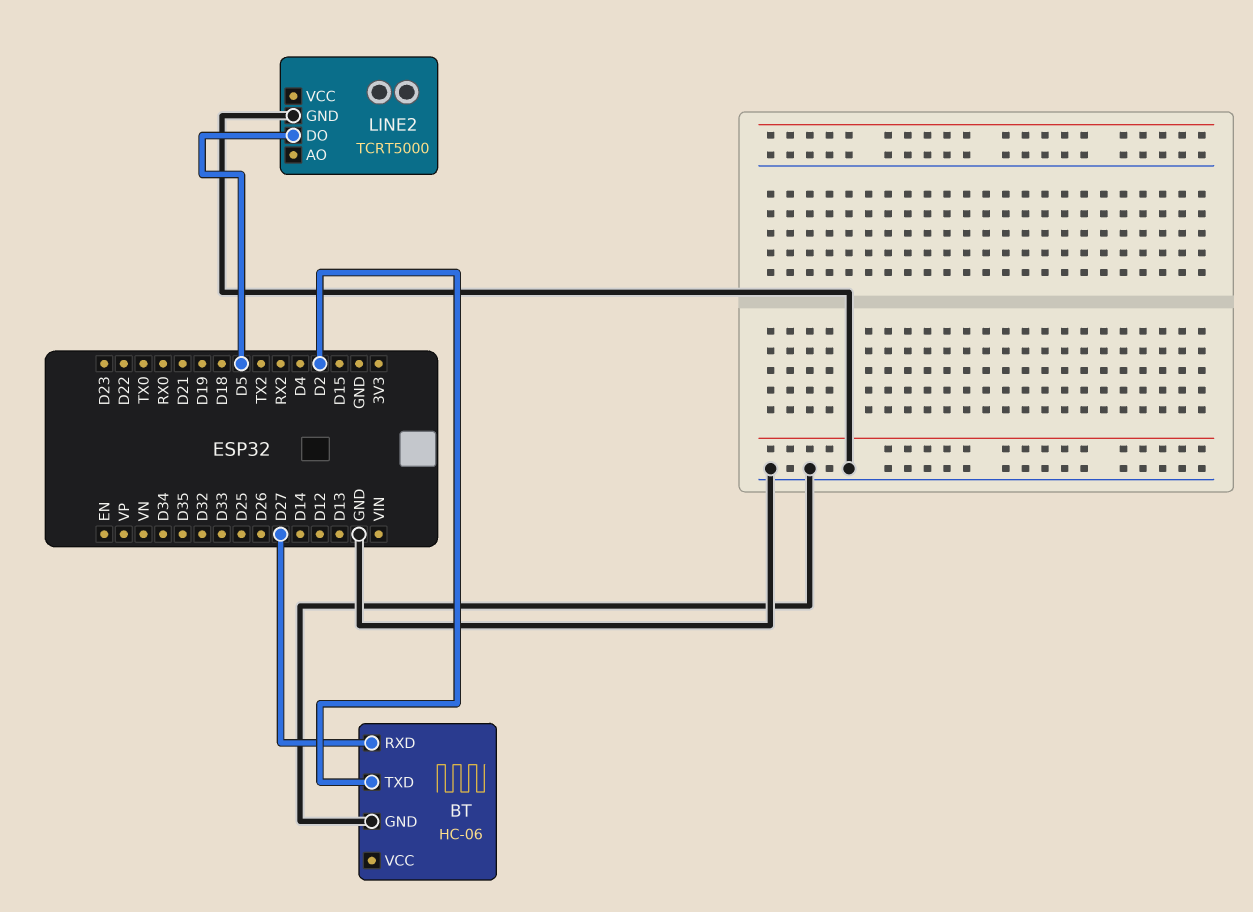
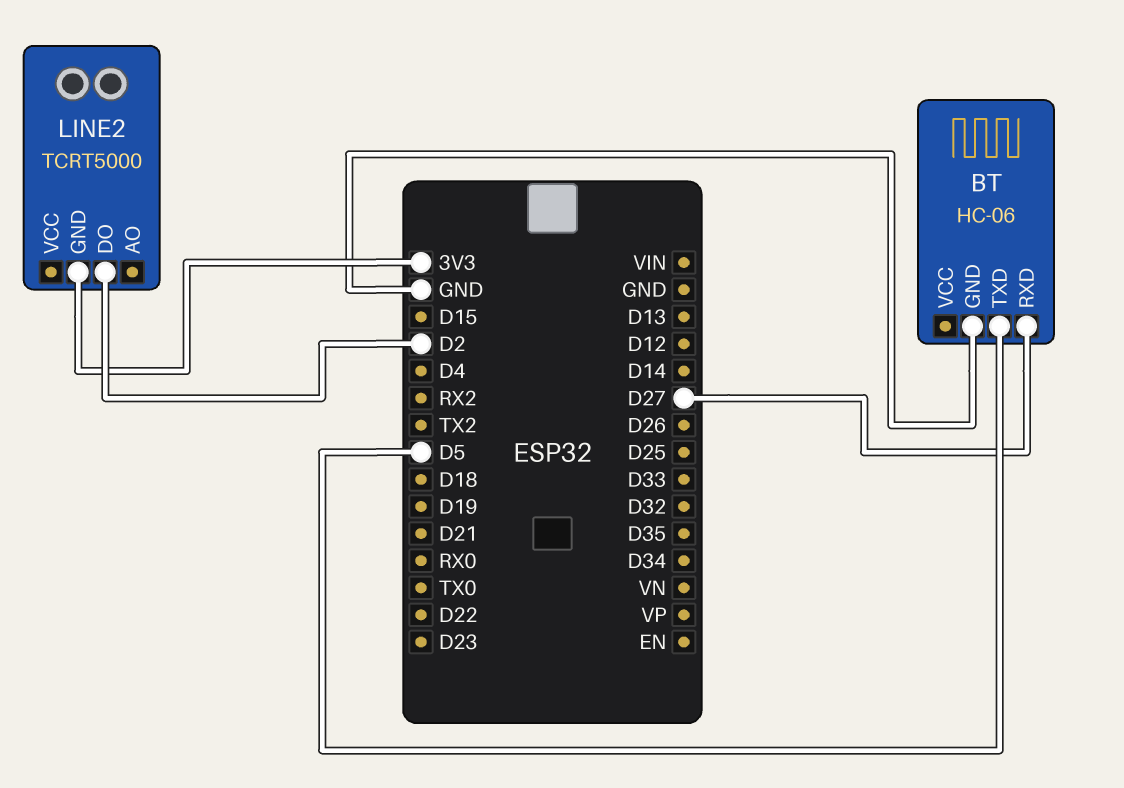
BT pin TXD: D2 -> D5
LINE2 pin DO: D5 -> D2
LINE2 pin GND: GND -> 3V3

